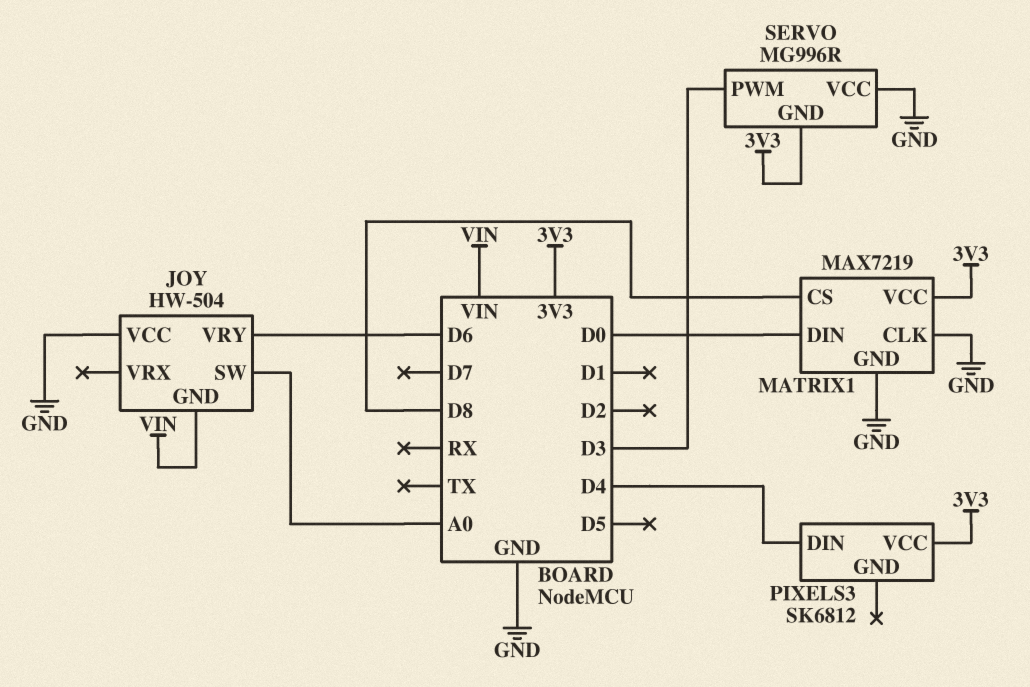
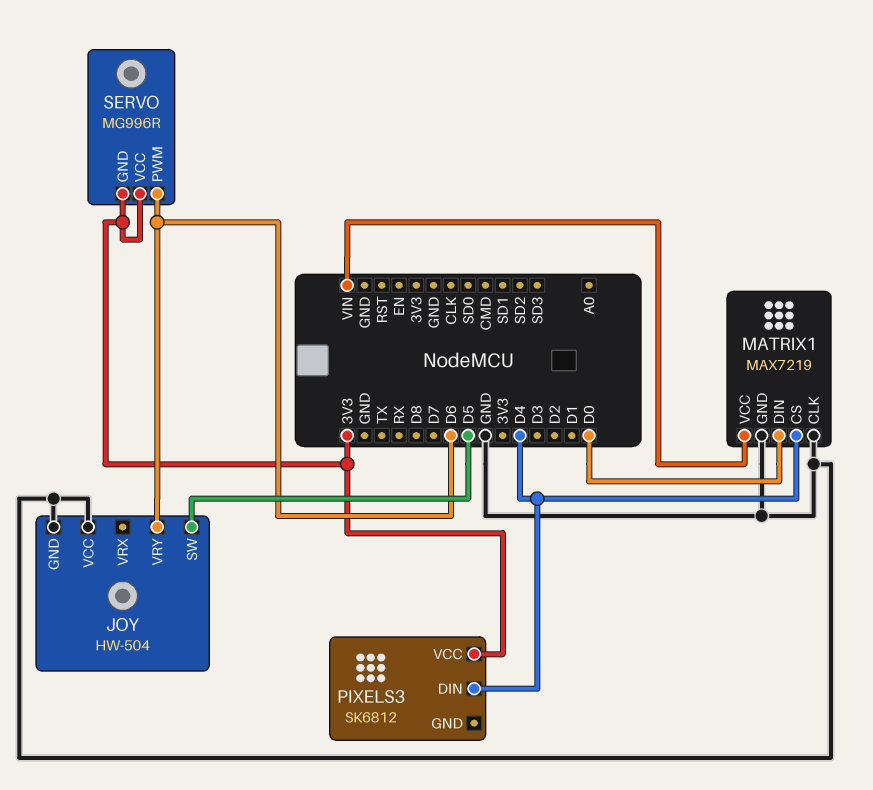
JOY pin GND: VIN -> GND
JOY pin SW: A0 -> D5
MATRIX1 pin CS: D8 -> D4
MATRIX1 pin VCC: 3V3 -> VIN
SERVO pin PWM: D3 -> D6
SERVO pin VCC: GND -> 3V3

